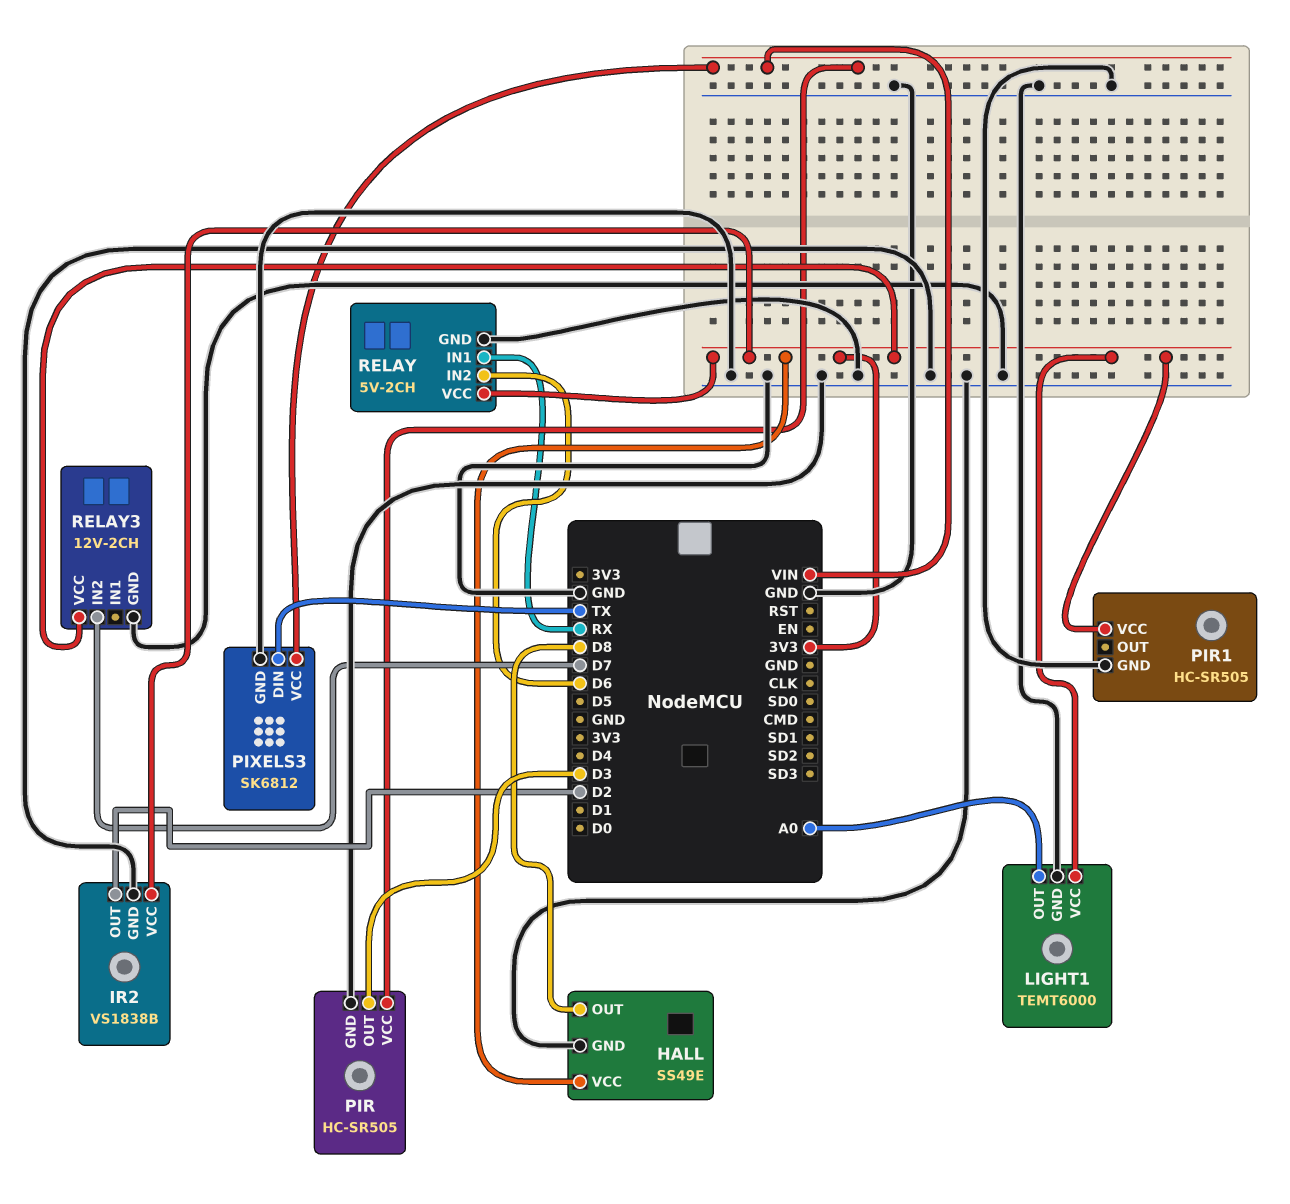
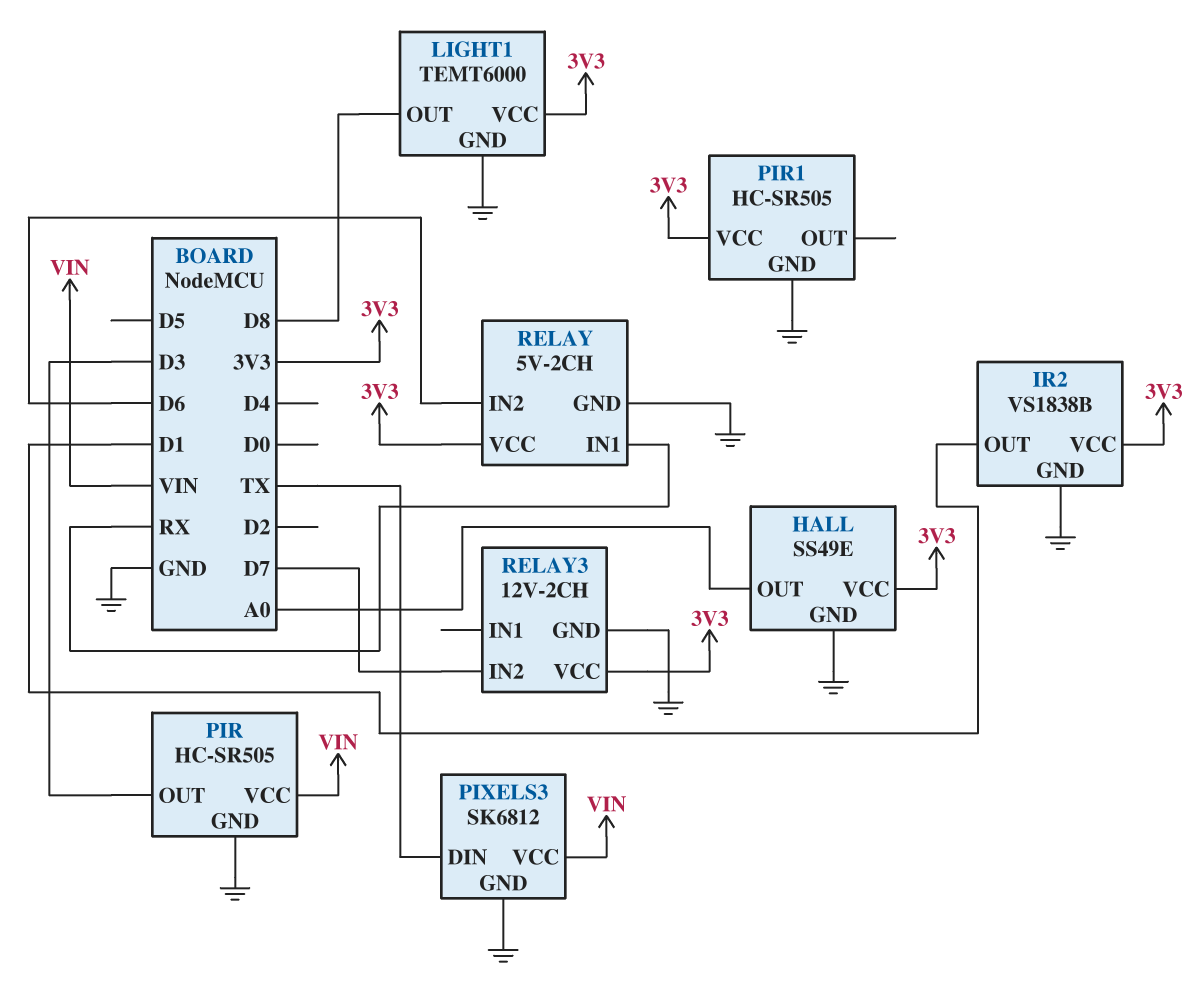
HALL pin OUT: D8 -> A0
IR2 pin OUT: D2 -> D1
LIGHT1 pin OUT: A0 -> D8

